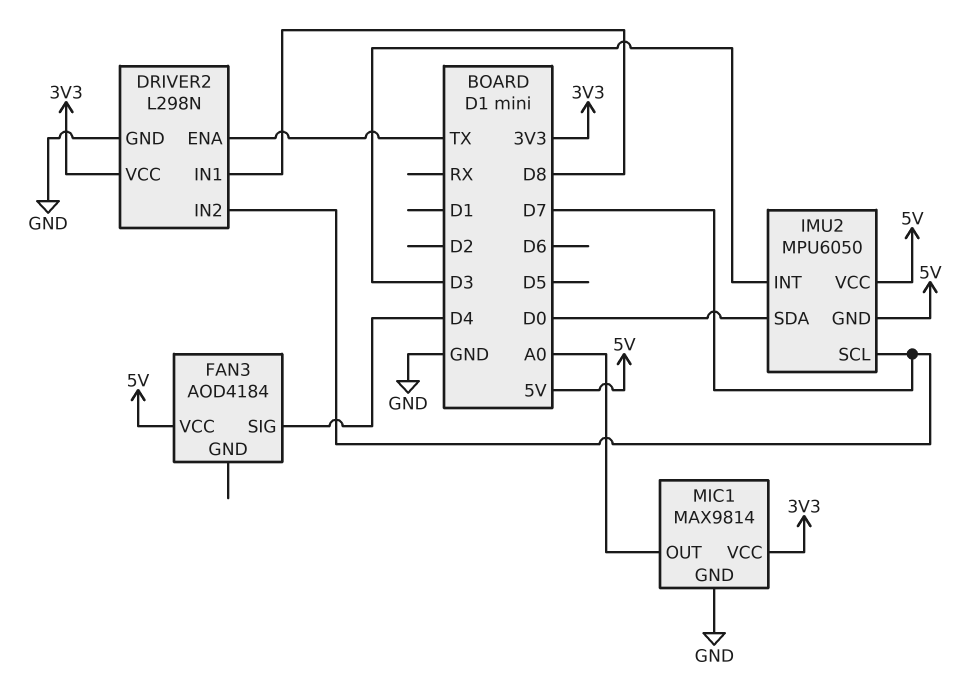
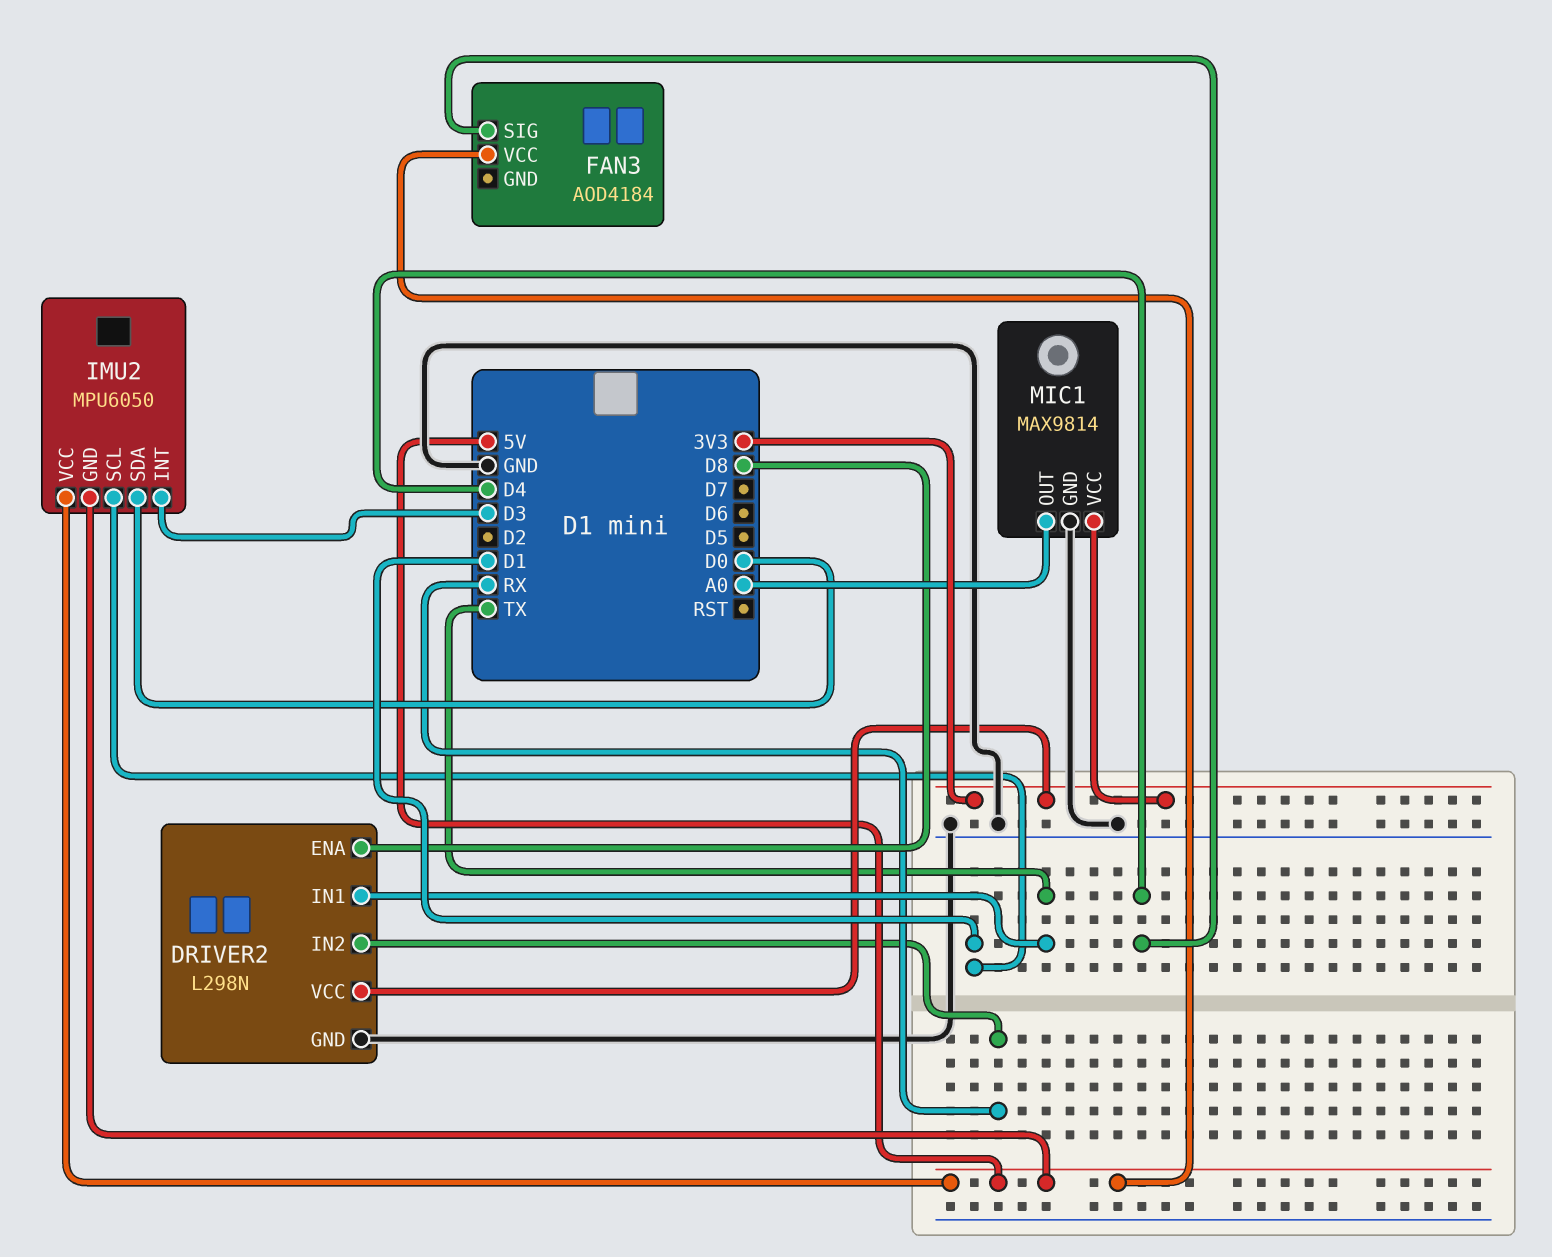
DRIVER2 pin ENA: TX -> D8
DRIVER2 pin IN1: D8 -> TX
DRIVER2 pin IN2: D7 -> RX
IMU2 pin SCL: D7 -> D1

